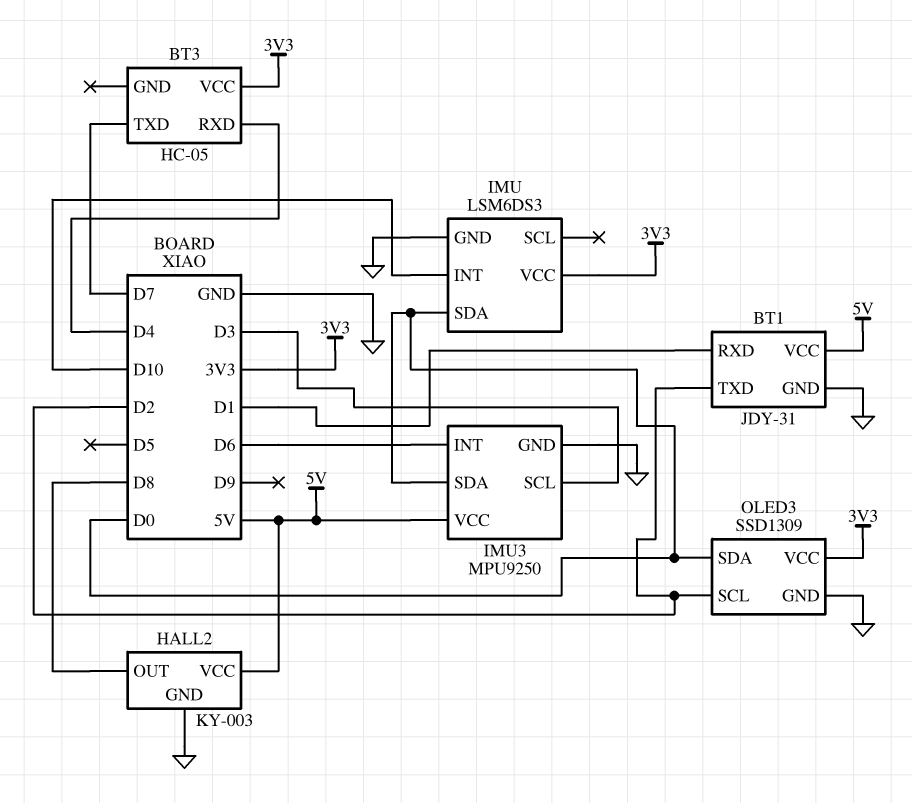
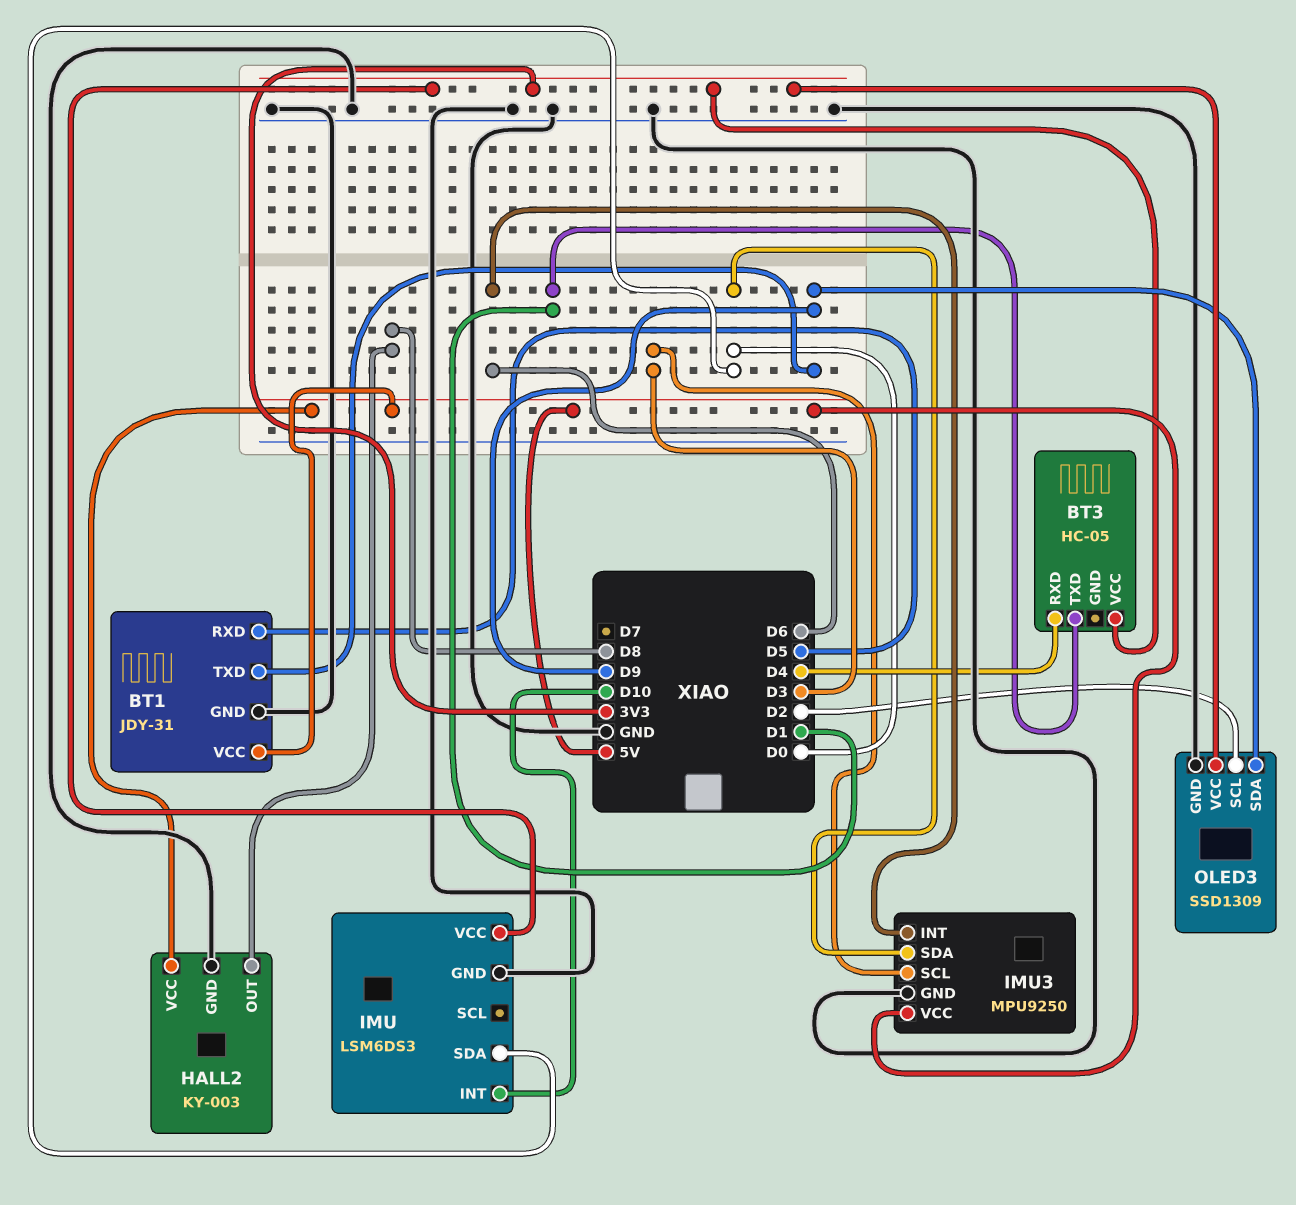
BT1 pin RXD: D1 -> D5
BT1 pin TXD: D2 -> D9
BT3 pin TXD: D7 -> D1
OLED3 pin SDA: D0 -> D9

